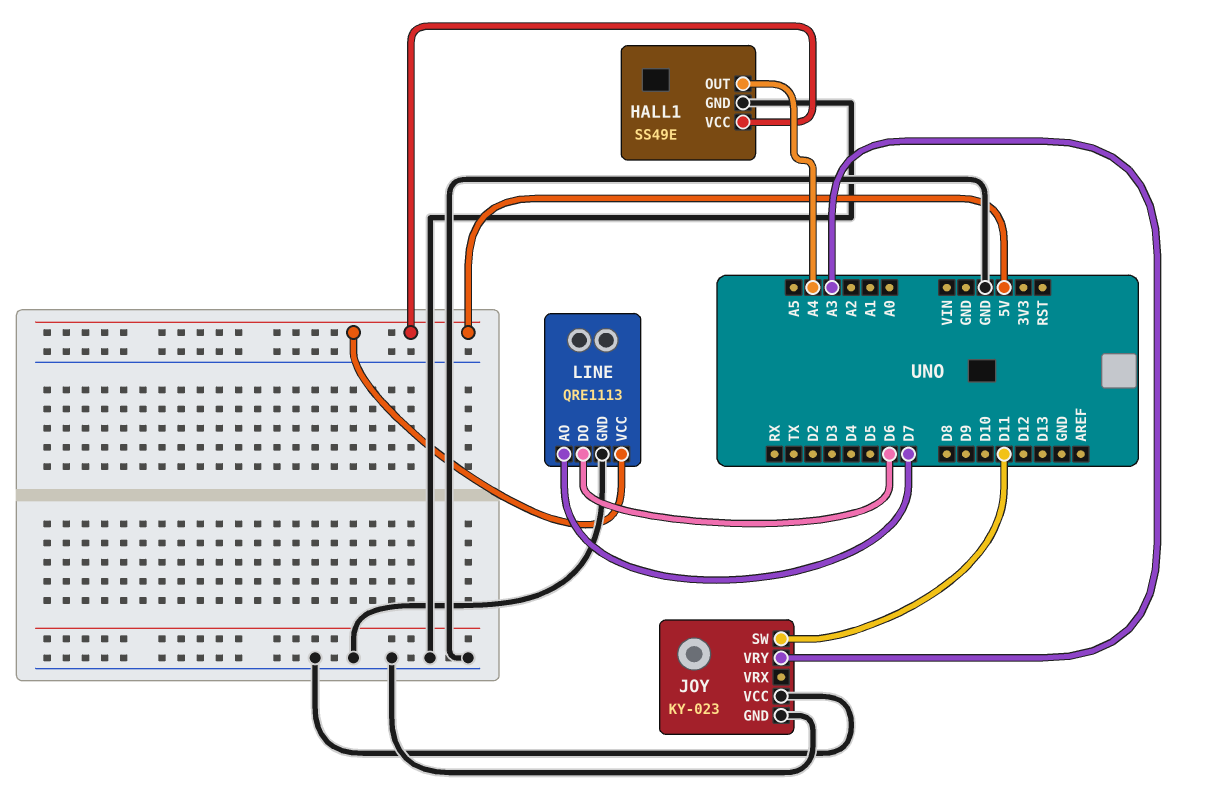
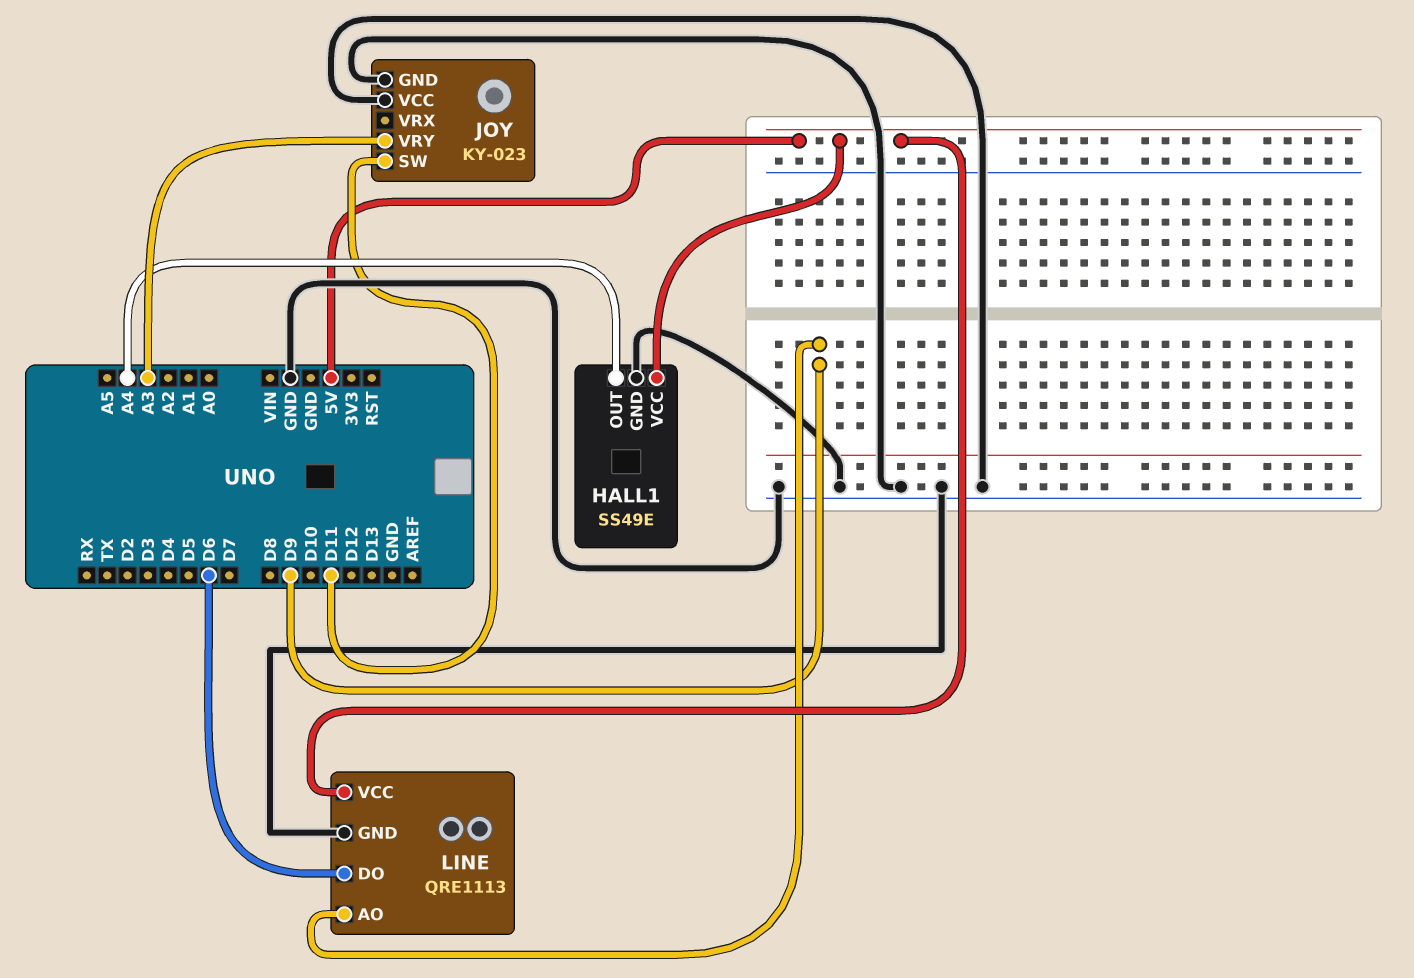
LINE pin AO: D7 -> D9

